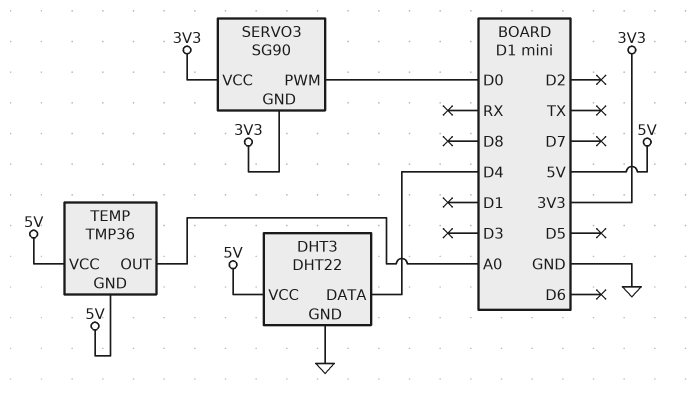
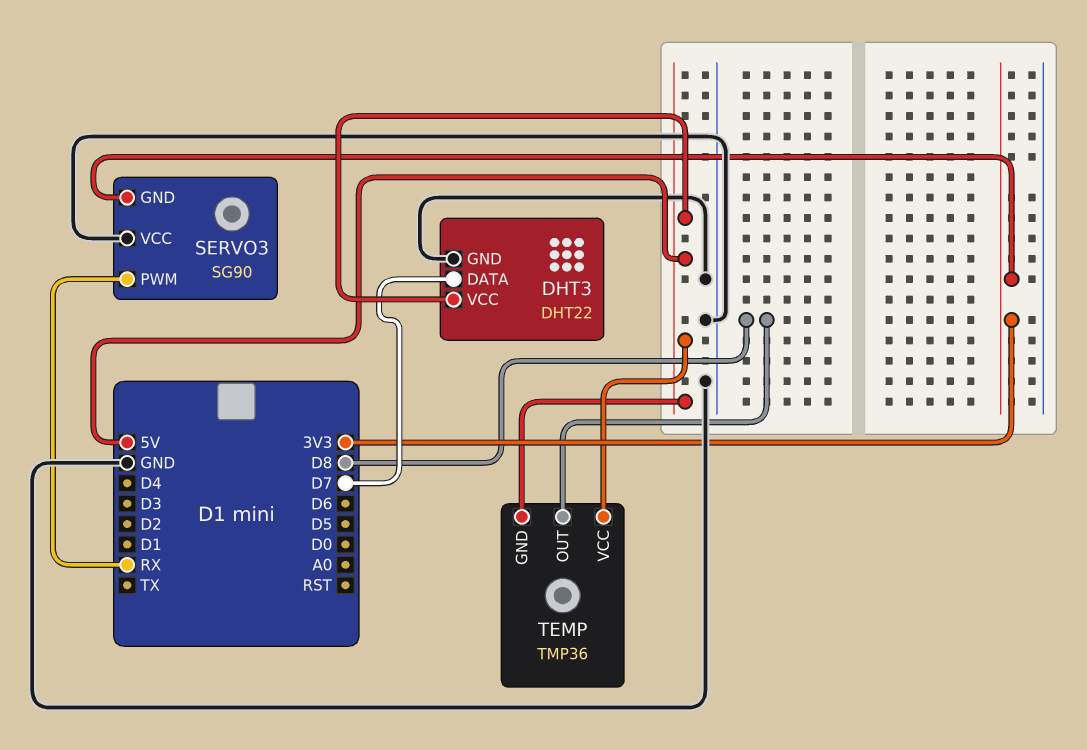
DHT3 pin DATA: D4 -> D7
SERVO3 pin PWM: D0 -> RX
SERVO3 pin VCC: 3V3 -> GND
TEMP pin OUT: A0 -> D8

